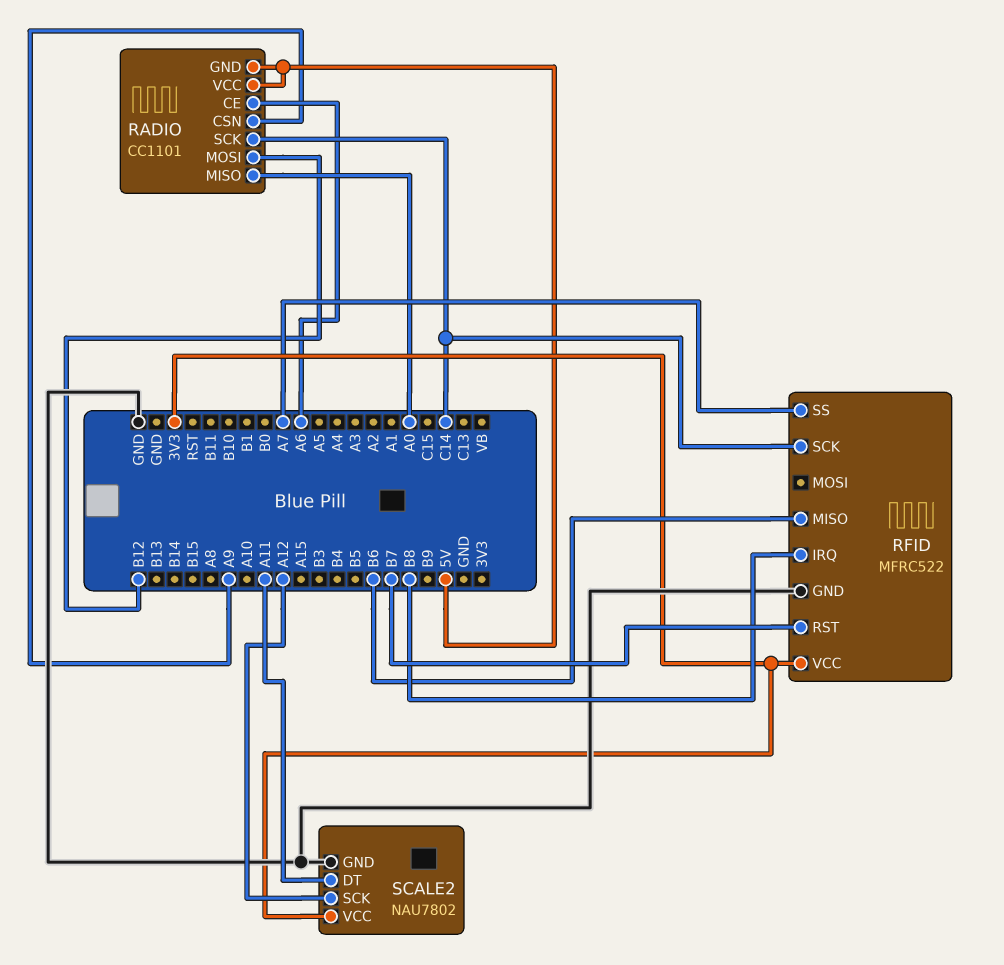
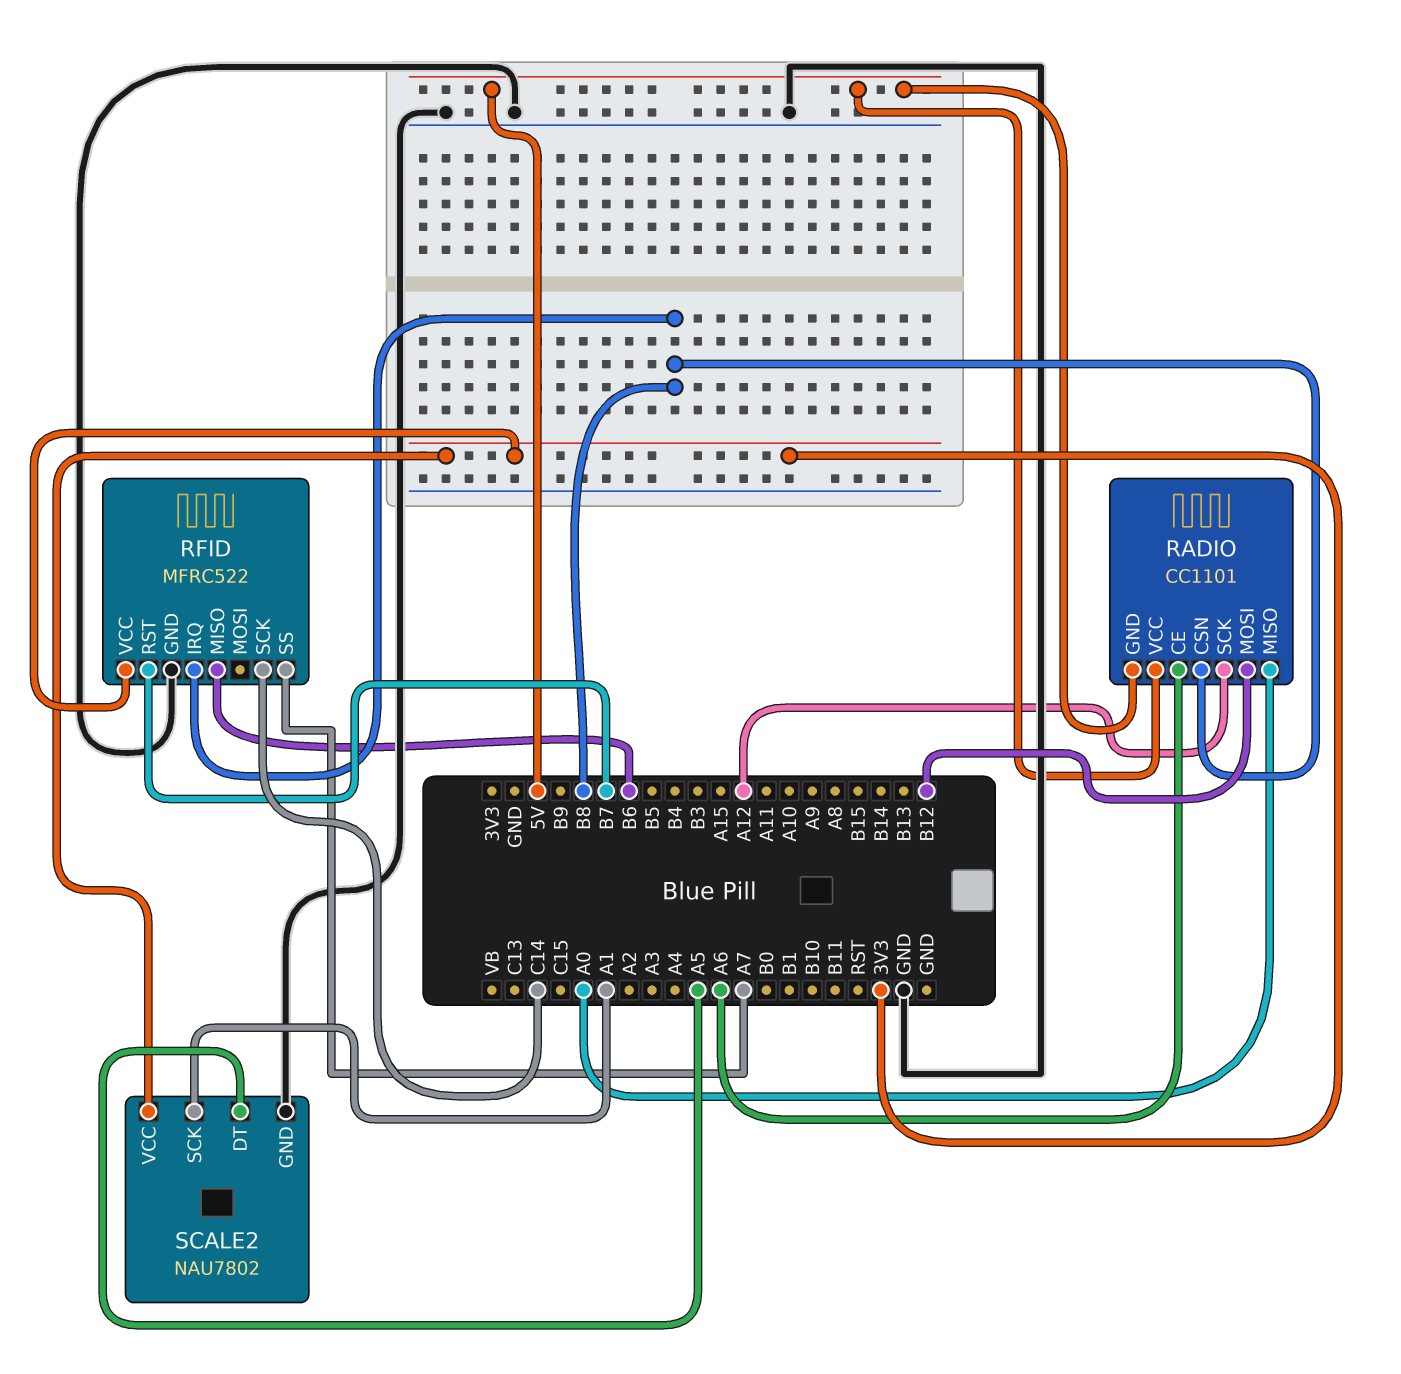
RADIO pin CSN: A9 -> B8
RADIO pin SCK: C14 -> A12
SCALE2 pin DT: A11 -> A5
SCALE2 pin SCK: A12 -> A1

